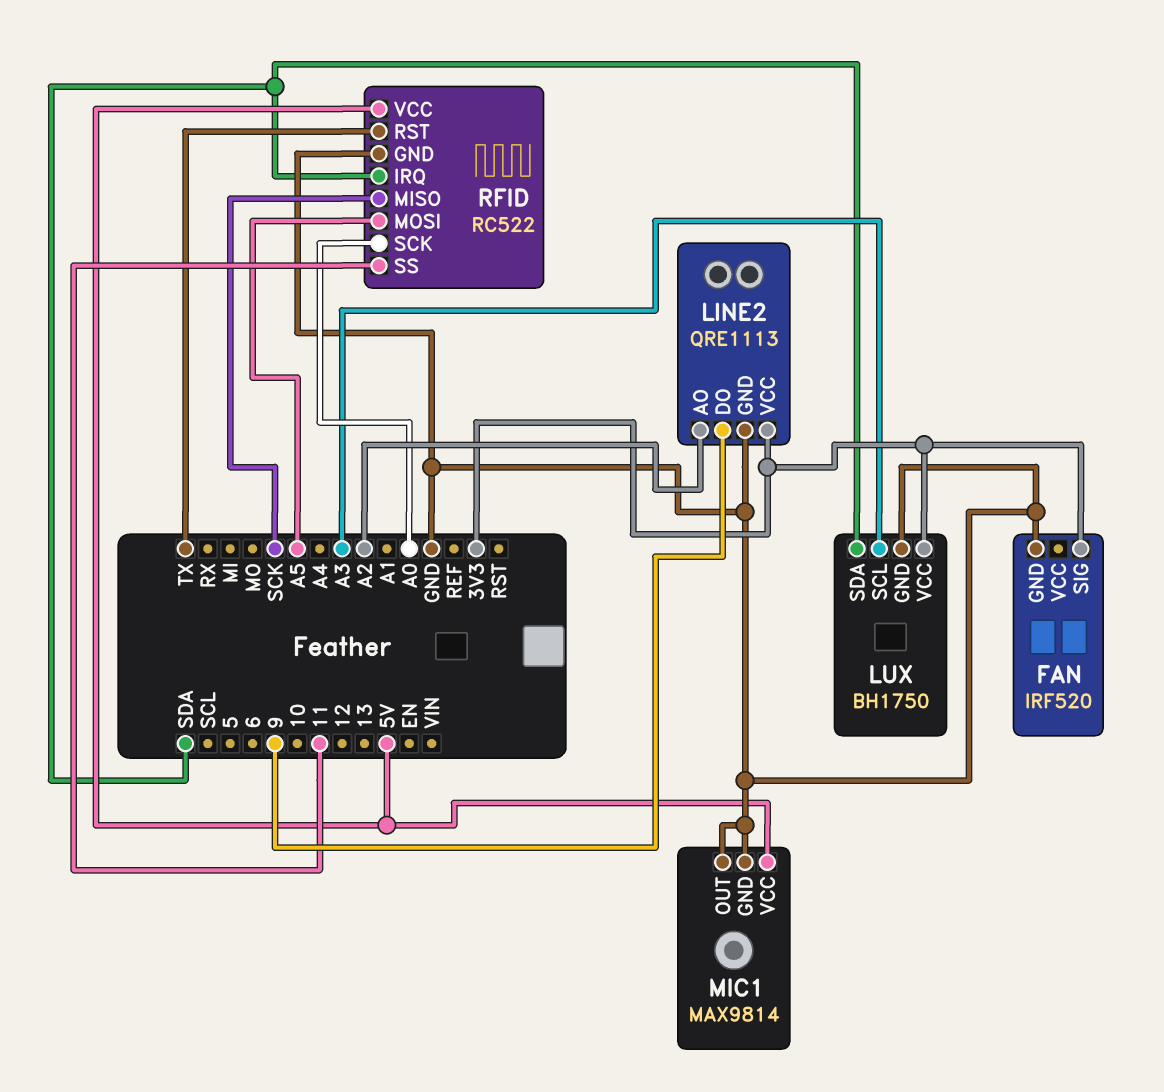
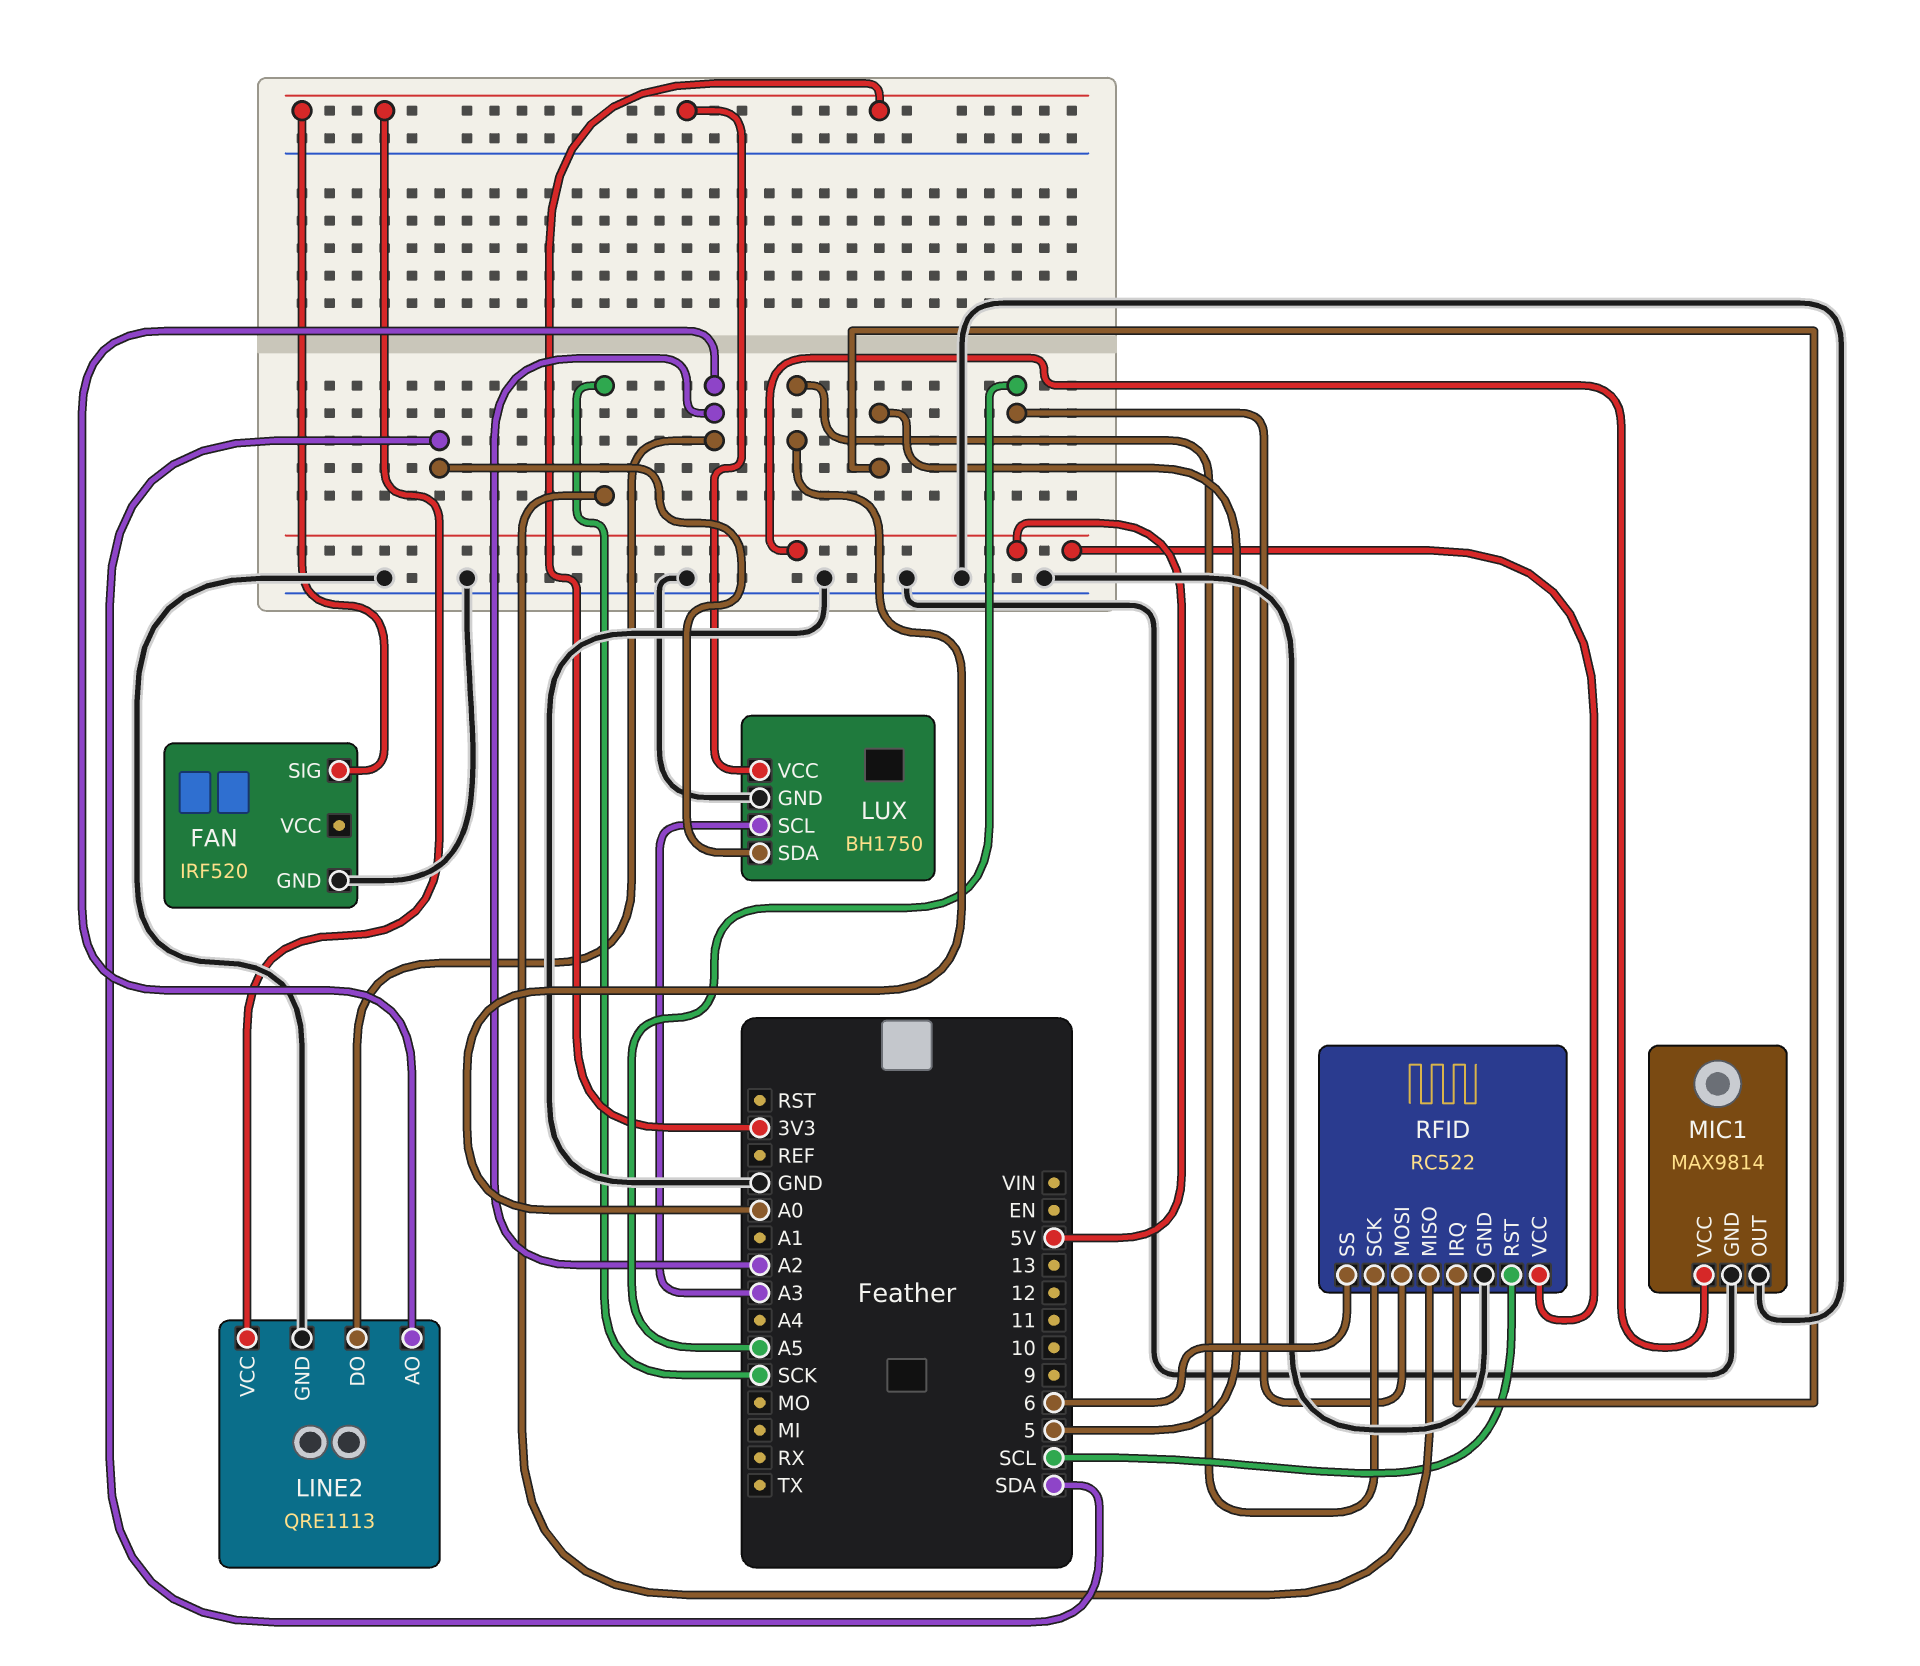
LINE2 pin DO: 9 -> A2
RFID pin IRQ: SDA -> 5
RFID pin RST: TX -> SCL
RFID pin SS: 11 -> 6

